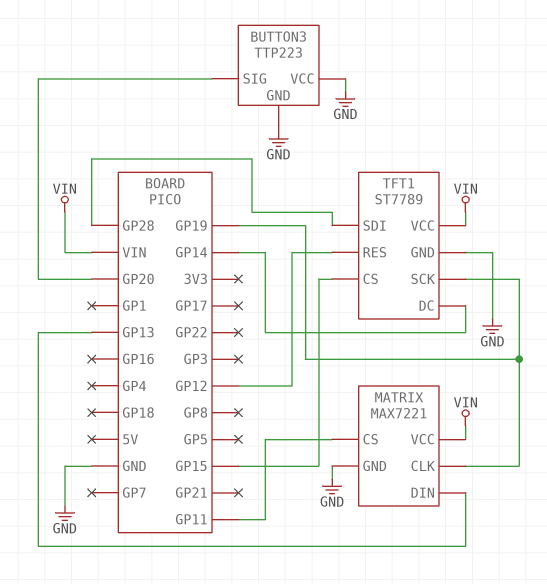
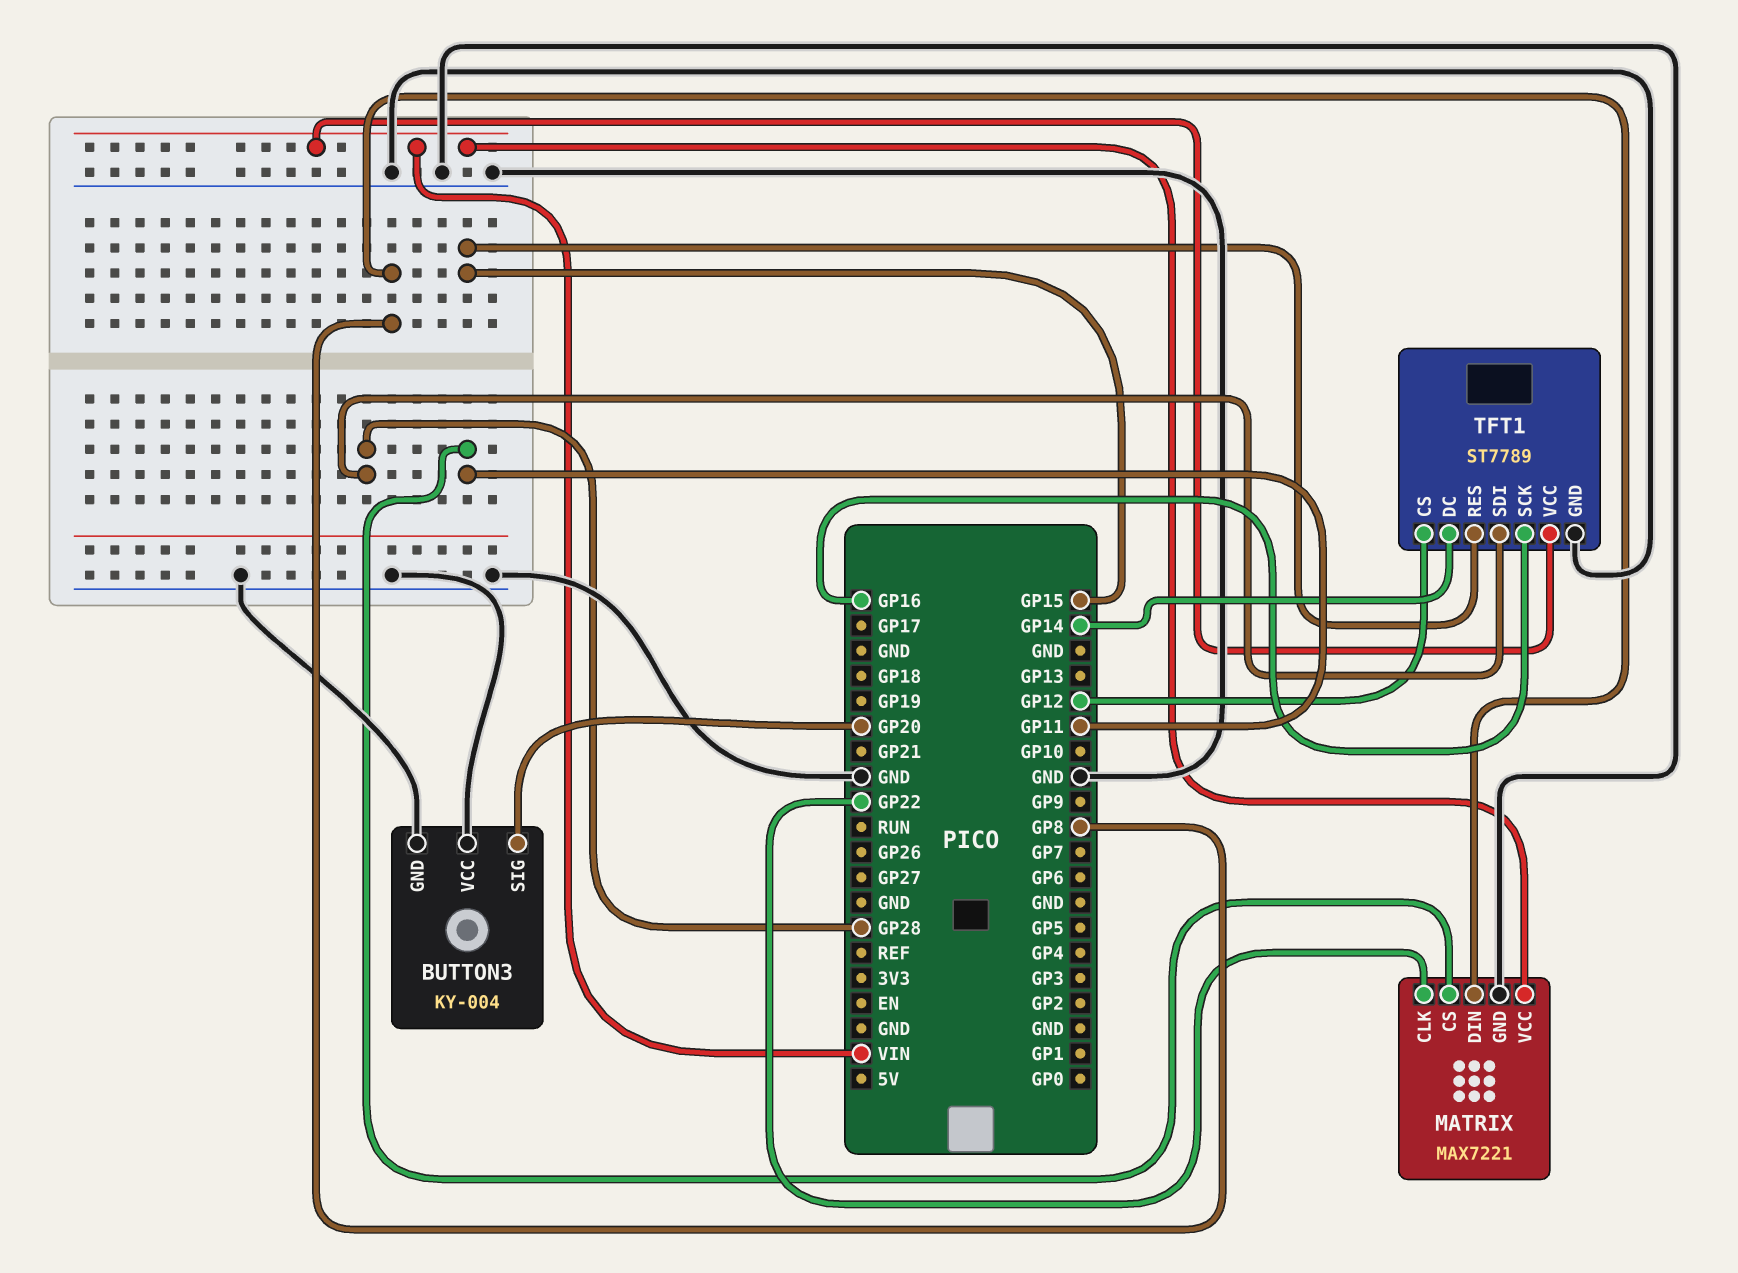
BUTTON3: TTP223 -> KY-004
MATRIX pin CLK: GP19 -> GP22
MATRIX pin DIN: GP13 -> GP8
TFT1 pin CS: GP15 -> GP12
TFT1 pin RES: GP12 -> GP15
TFT1 pin SCK: GP19 -> GP16

